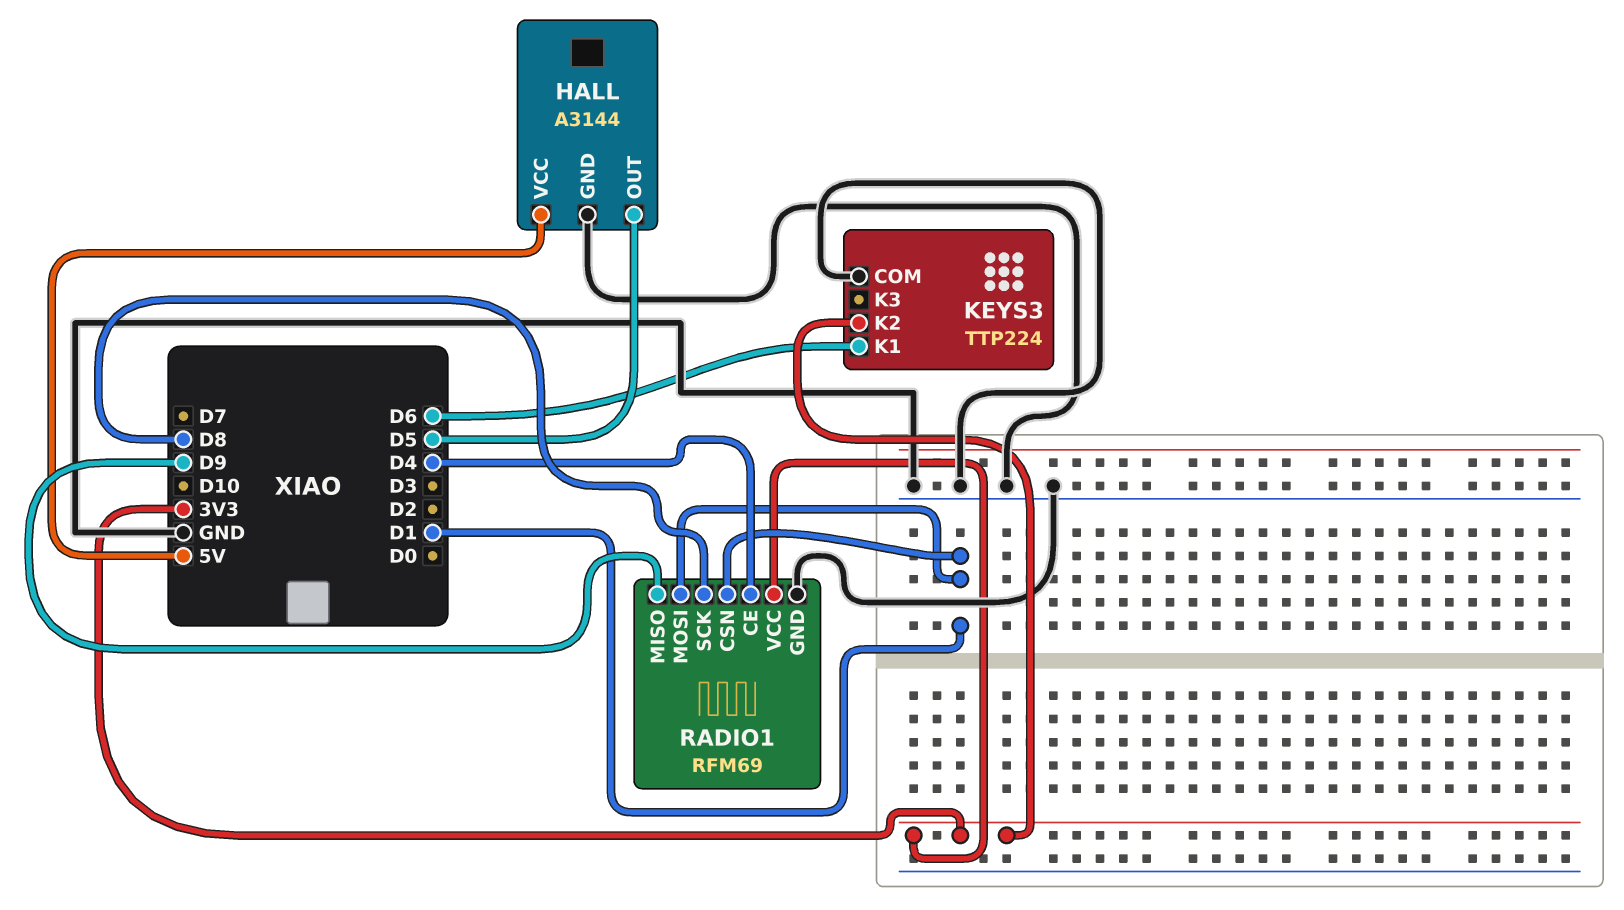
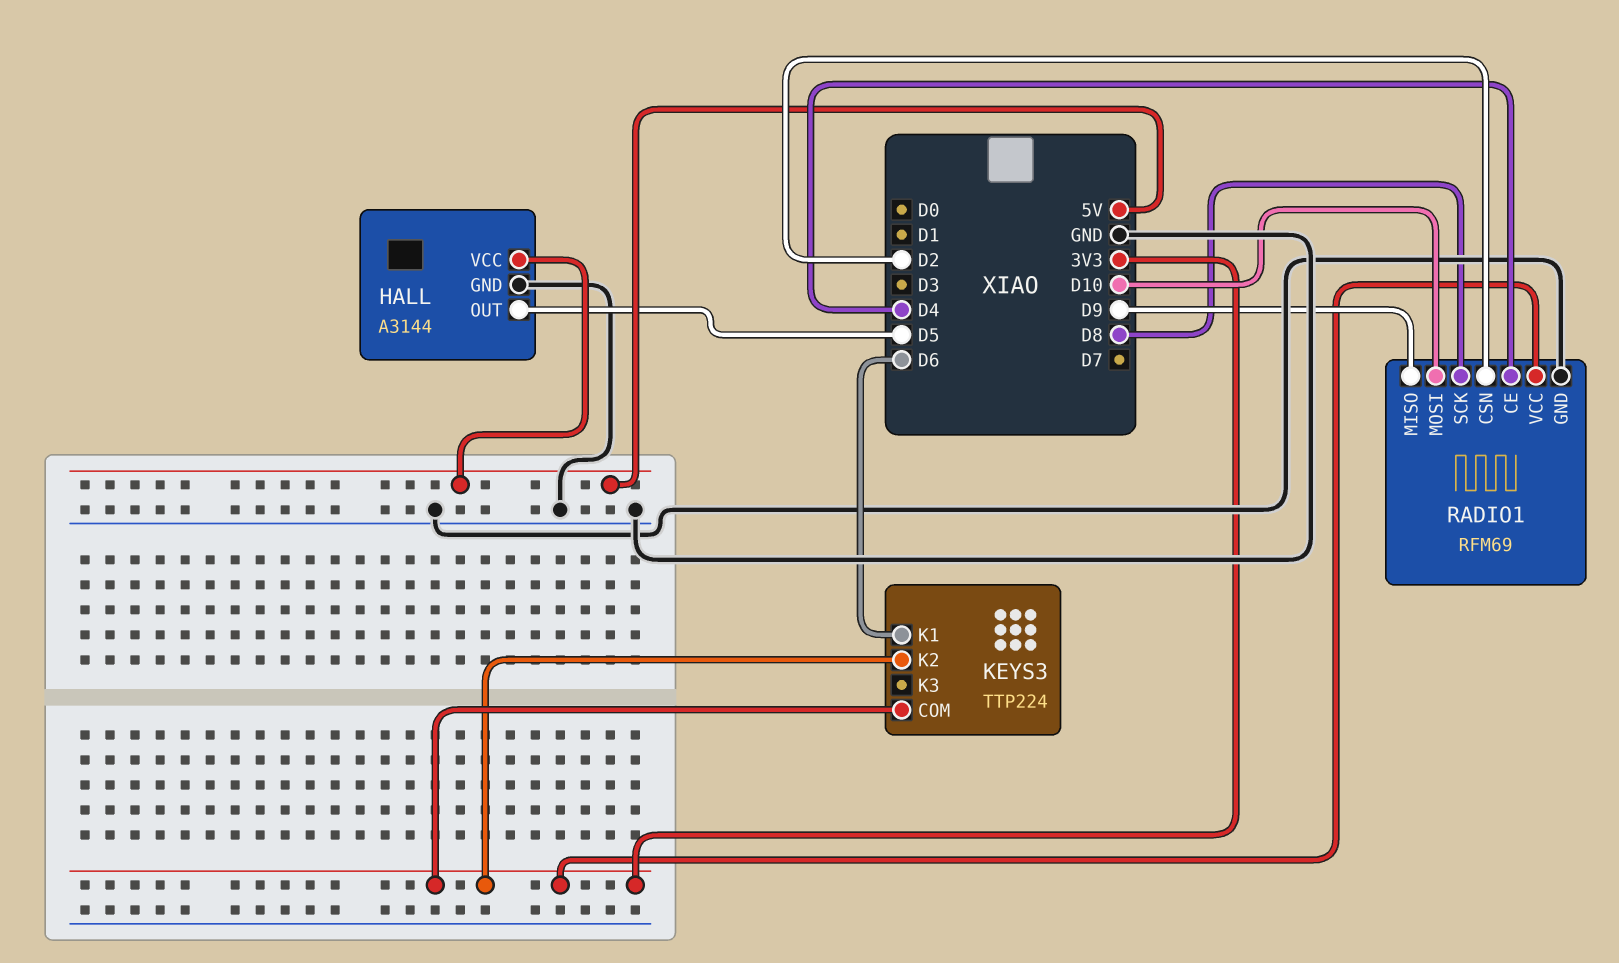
KEYS3 pin COM: GND -> 3V3
RADIO1 pin CSN: D1 -> D2
RADIO1 pin MOSI: D1 -> D10

